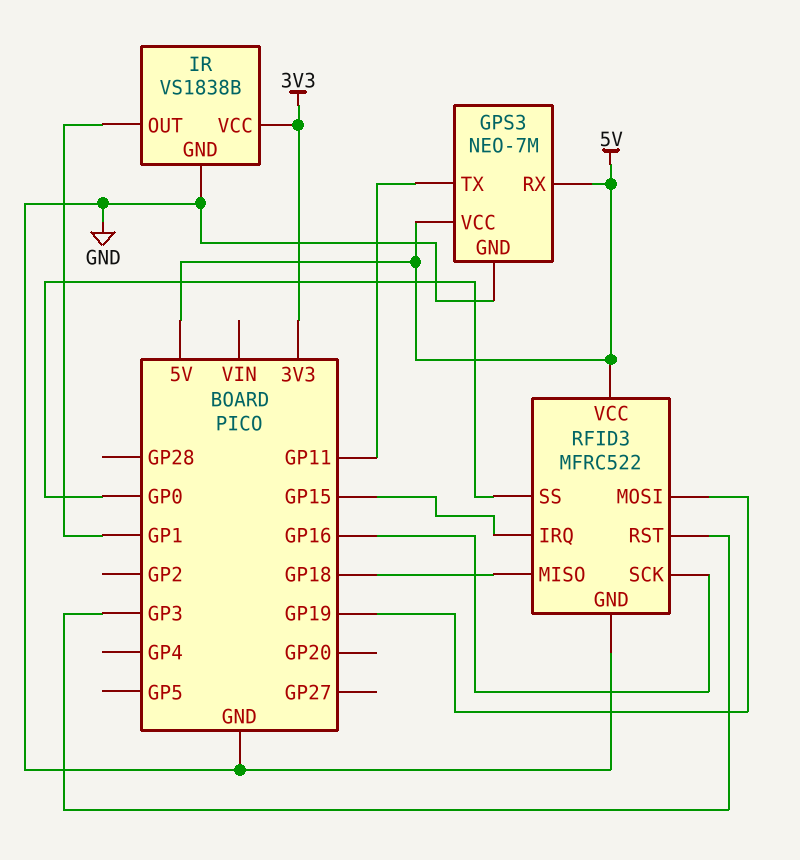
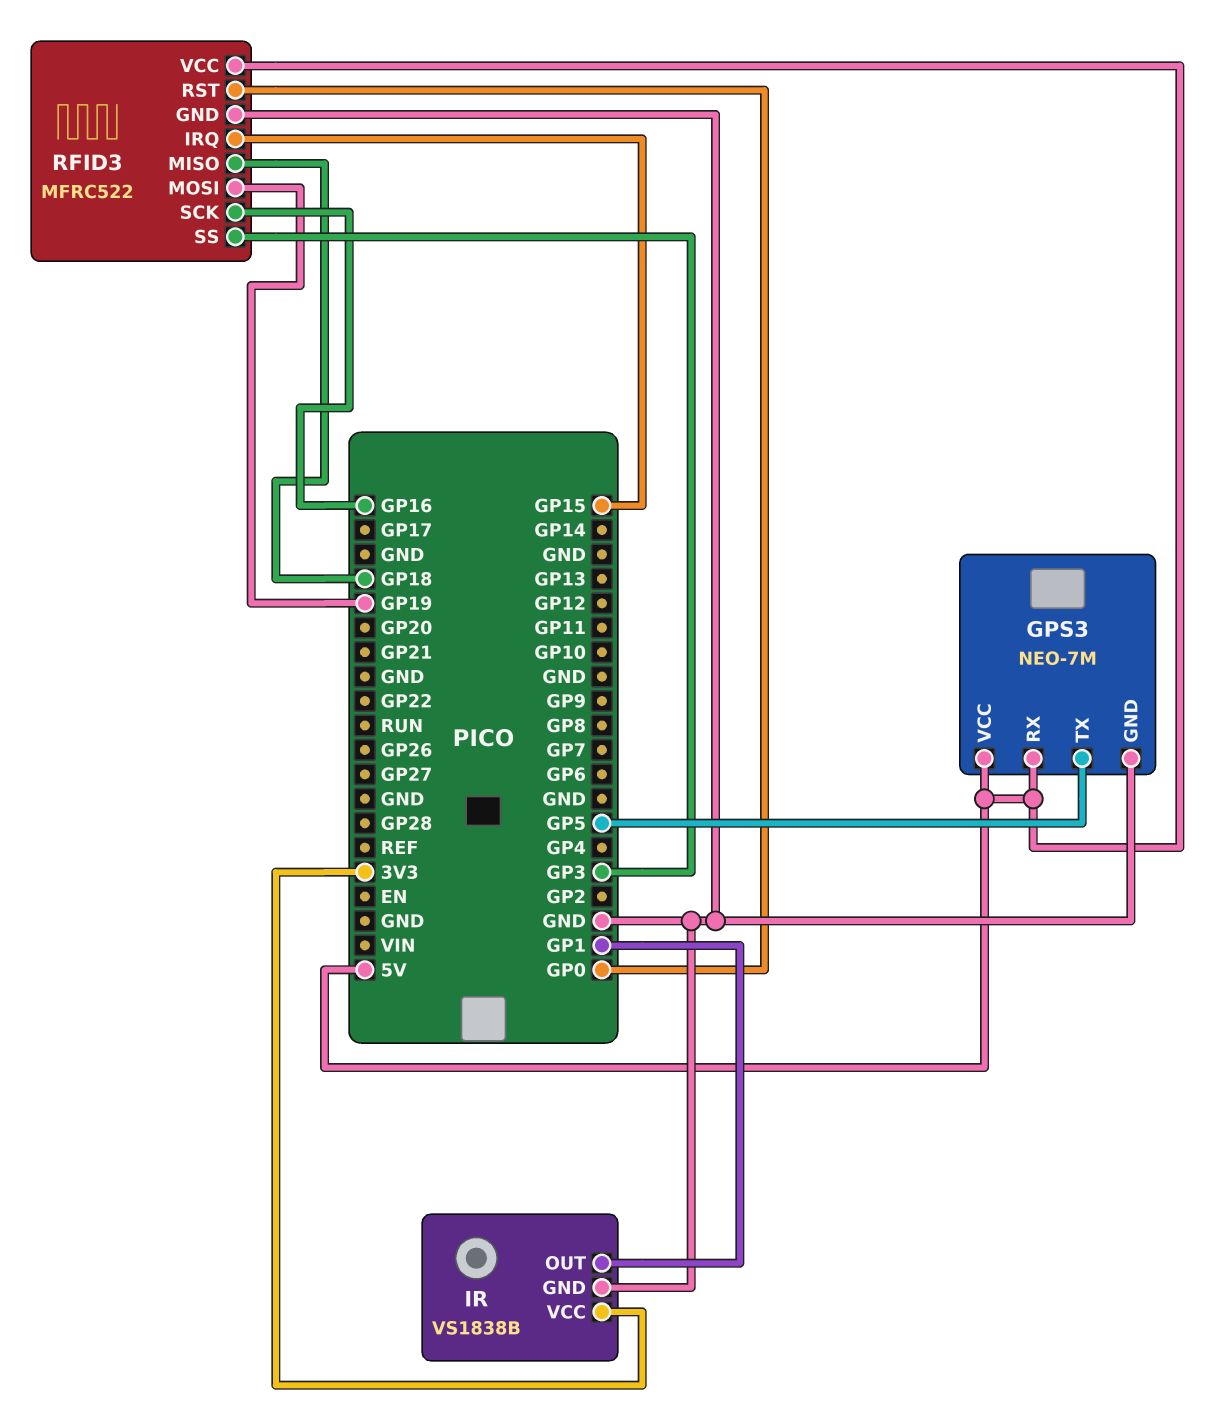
GPS3 pin TX: GP11 -> GP5
RFID3 pin RST: GP3 -> GP0
RFID3 pin SS: GP0 -> GP3

